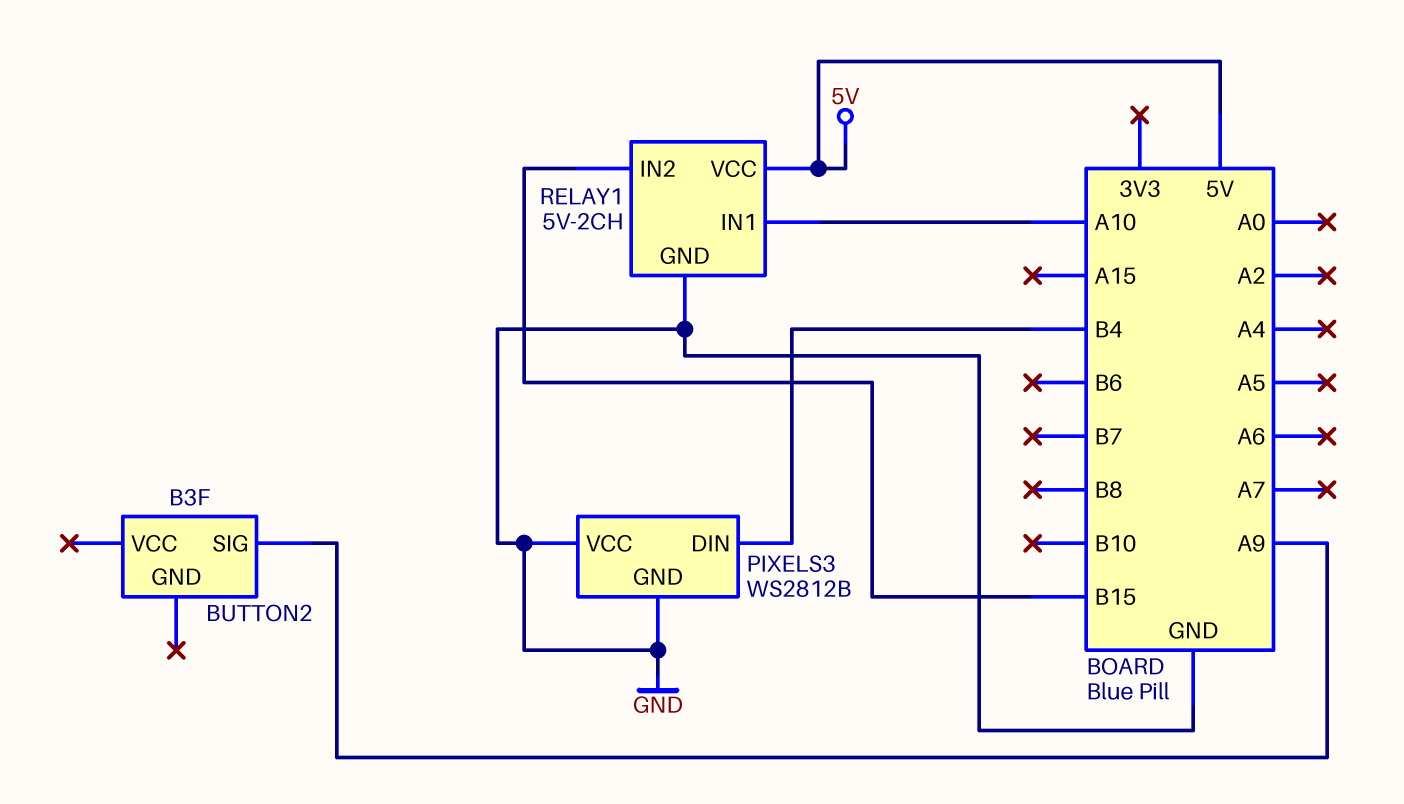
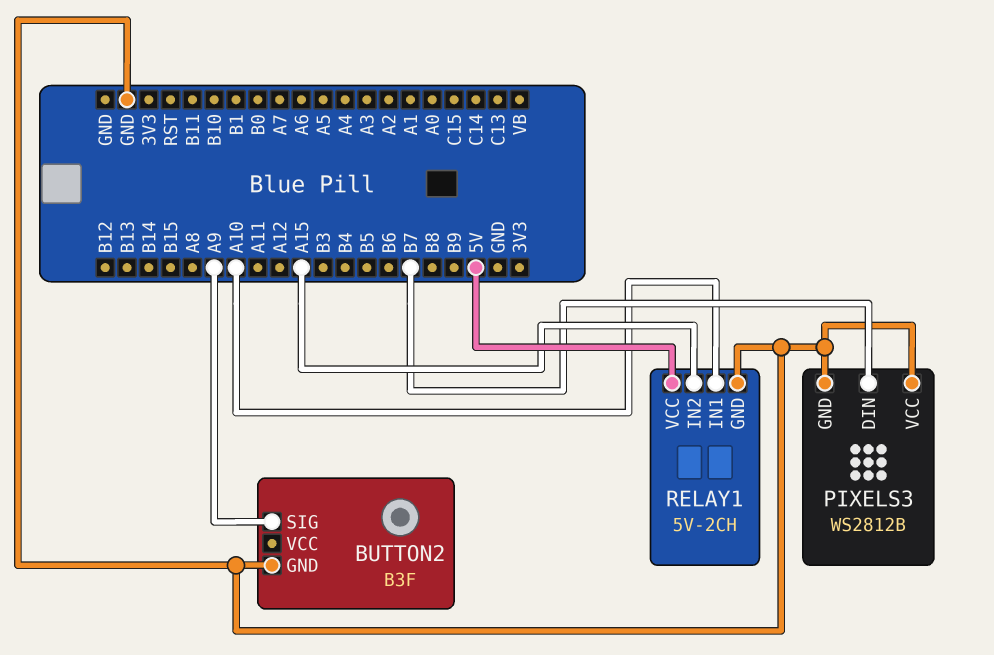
BUTTON2 pin GND: none -> GND
PIXELS3 pin DIN: B4 -> B7
RELAY1 pin IN2: B15 -> A15

